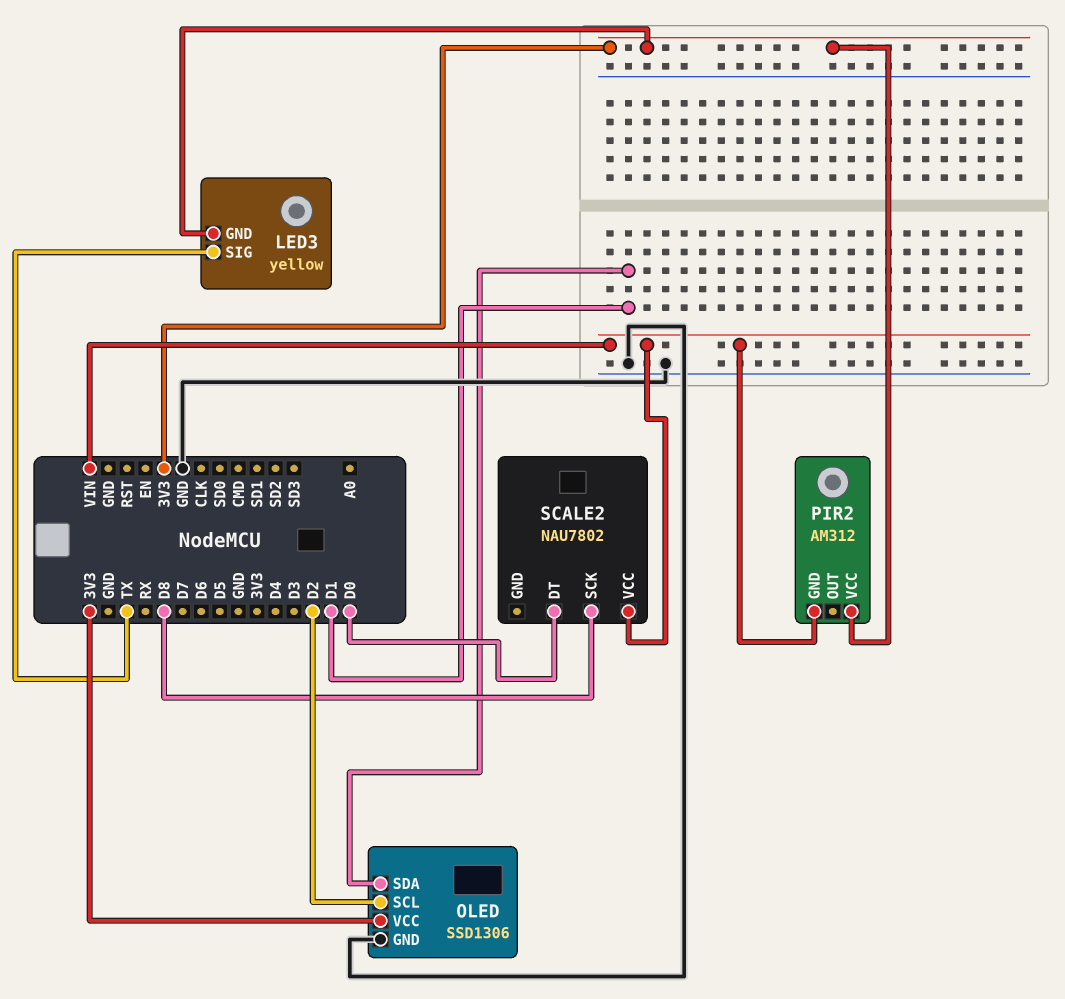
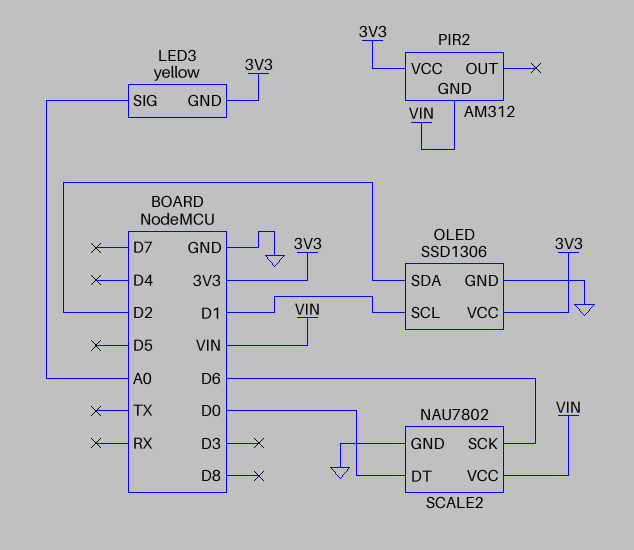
LED3 pin SIG: TX -> A0
OLED pin SCL: D2 -> D1
OLED pin SDA: D1 -> D2
SCALE2 pin GND: none -> GND
SCALE2 pin SCK: D8 -> D6

